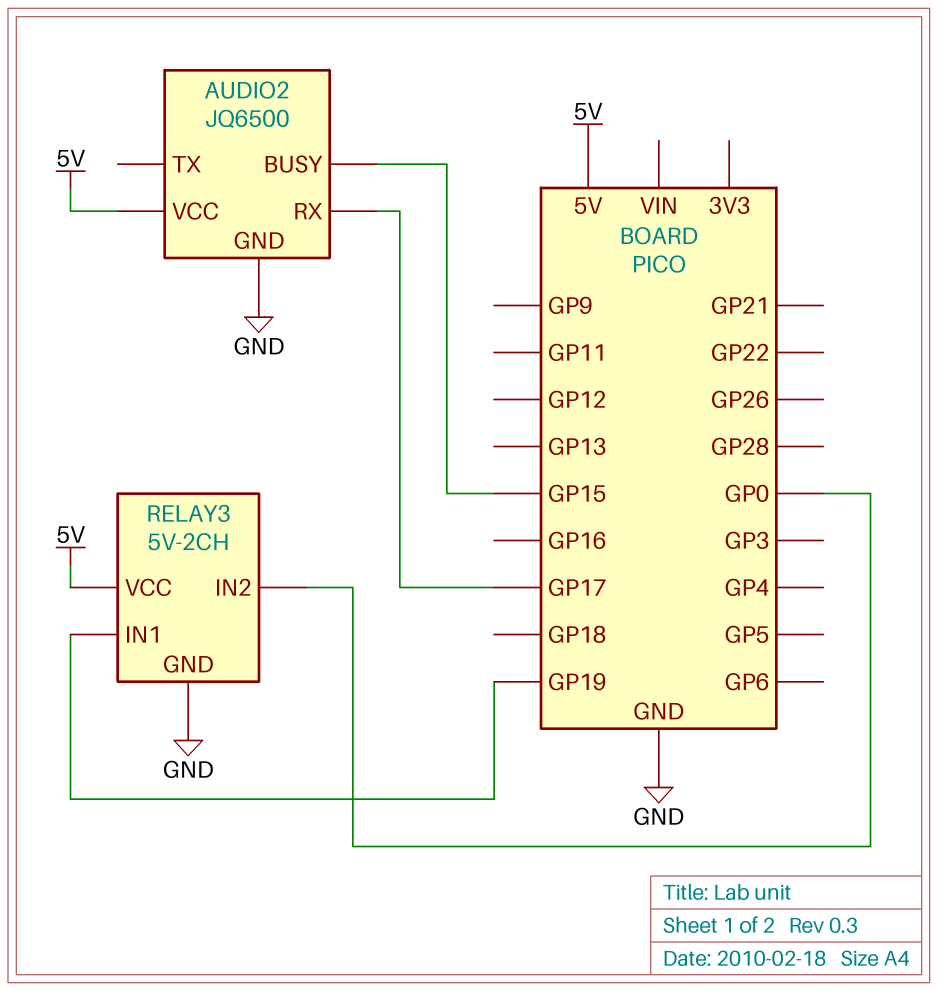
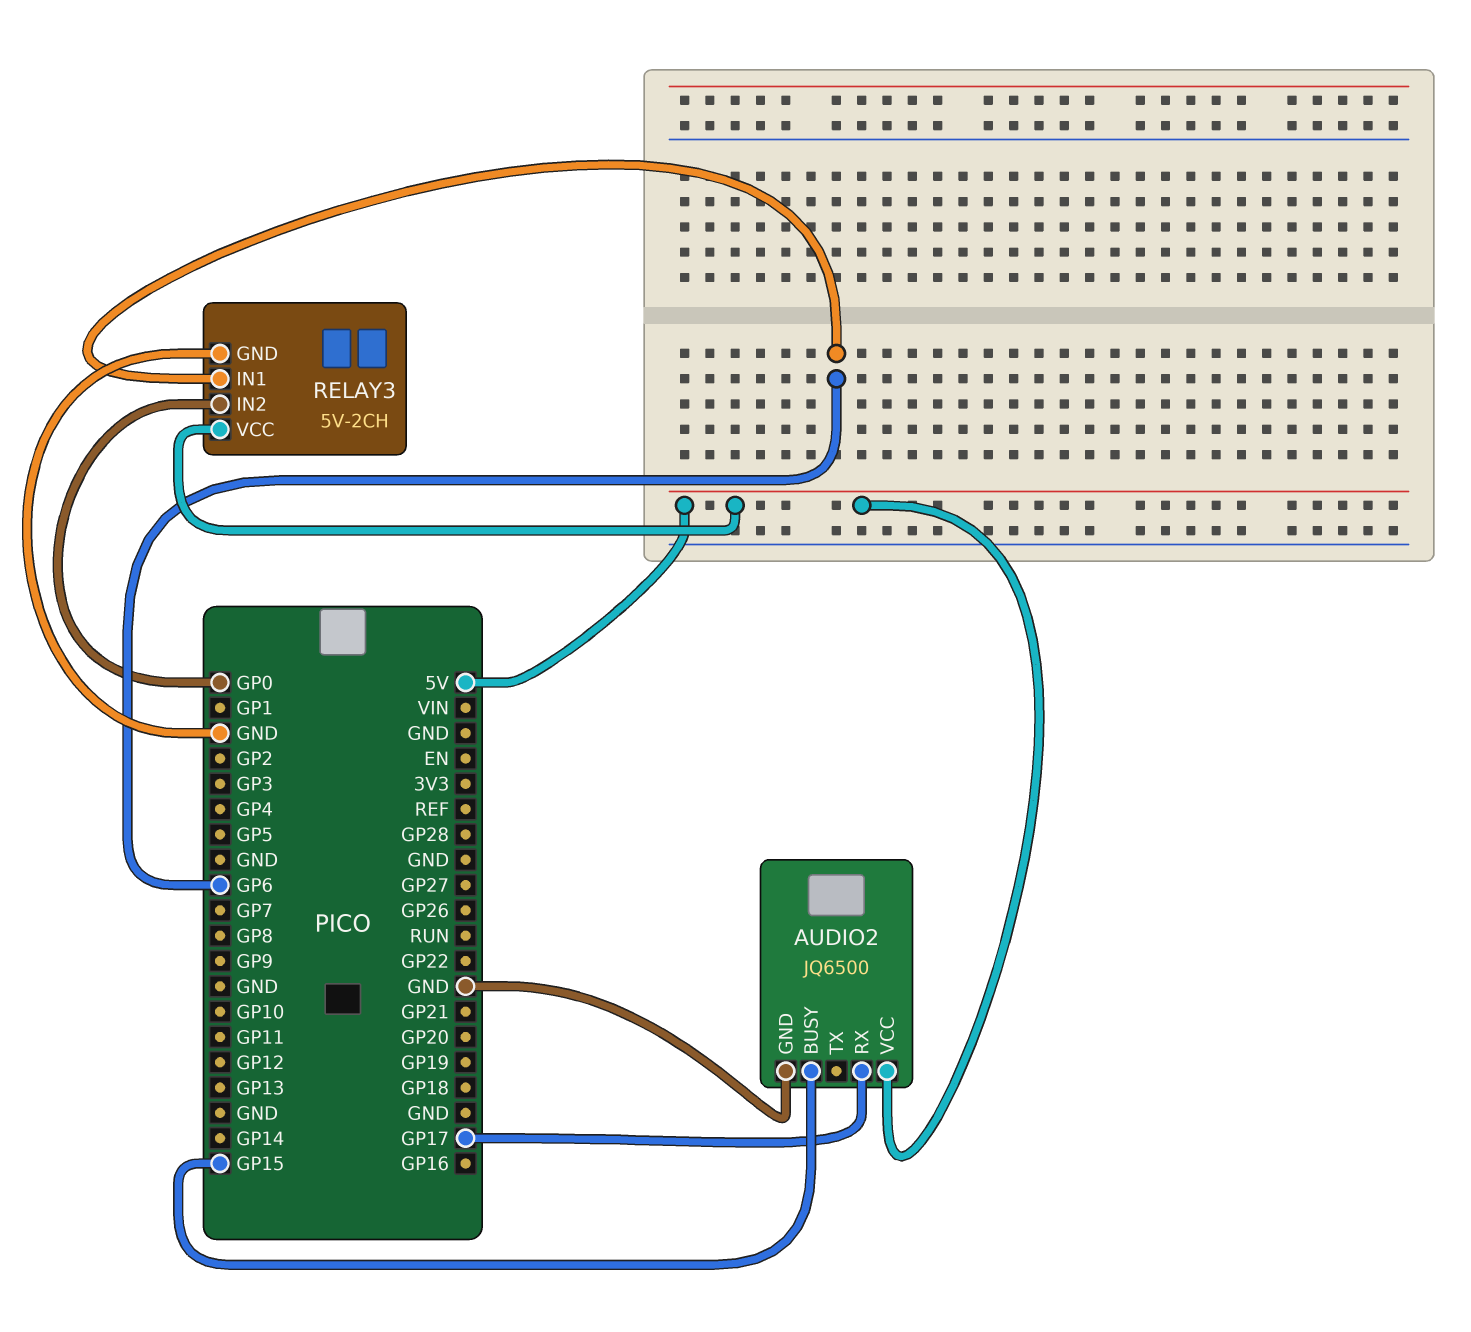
RELAY3 pin IN1: GP19 -> GP6

